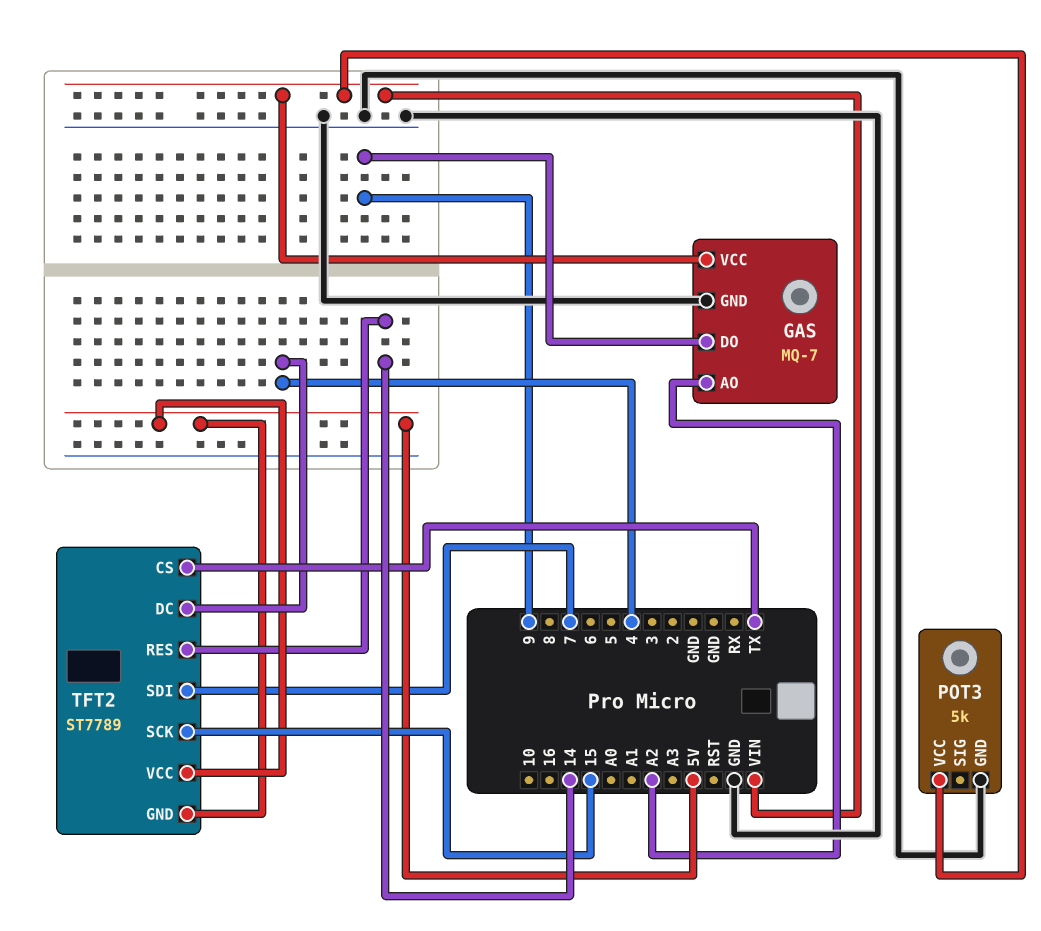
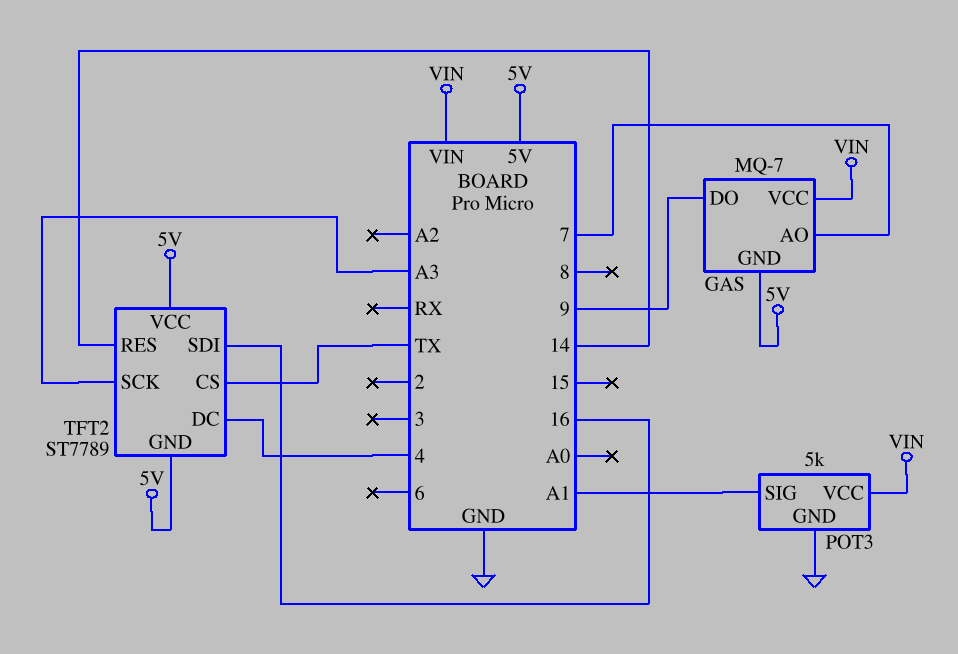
GAS pin AO: A2 -> 7
GAS pin GND: GND -> 5V
POT3 pin SIG: none -> A1
TFT2 pin SCK: 15 -> A3
TFT2 pin SDI: 7 -> 16

